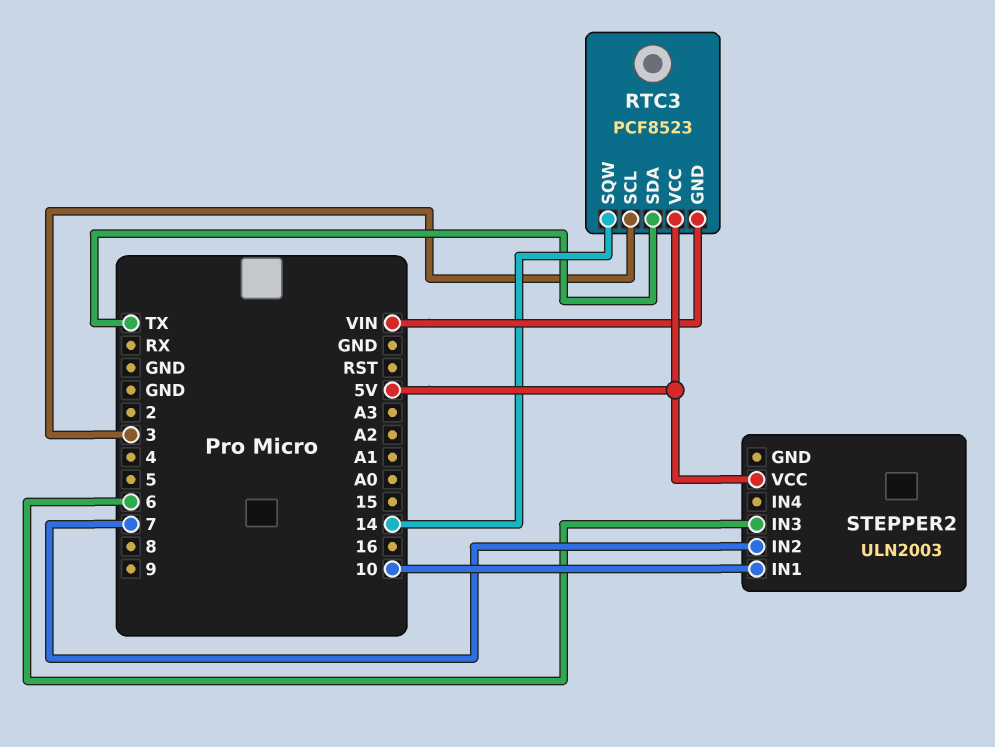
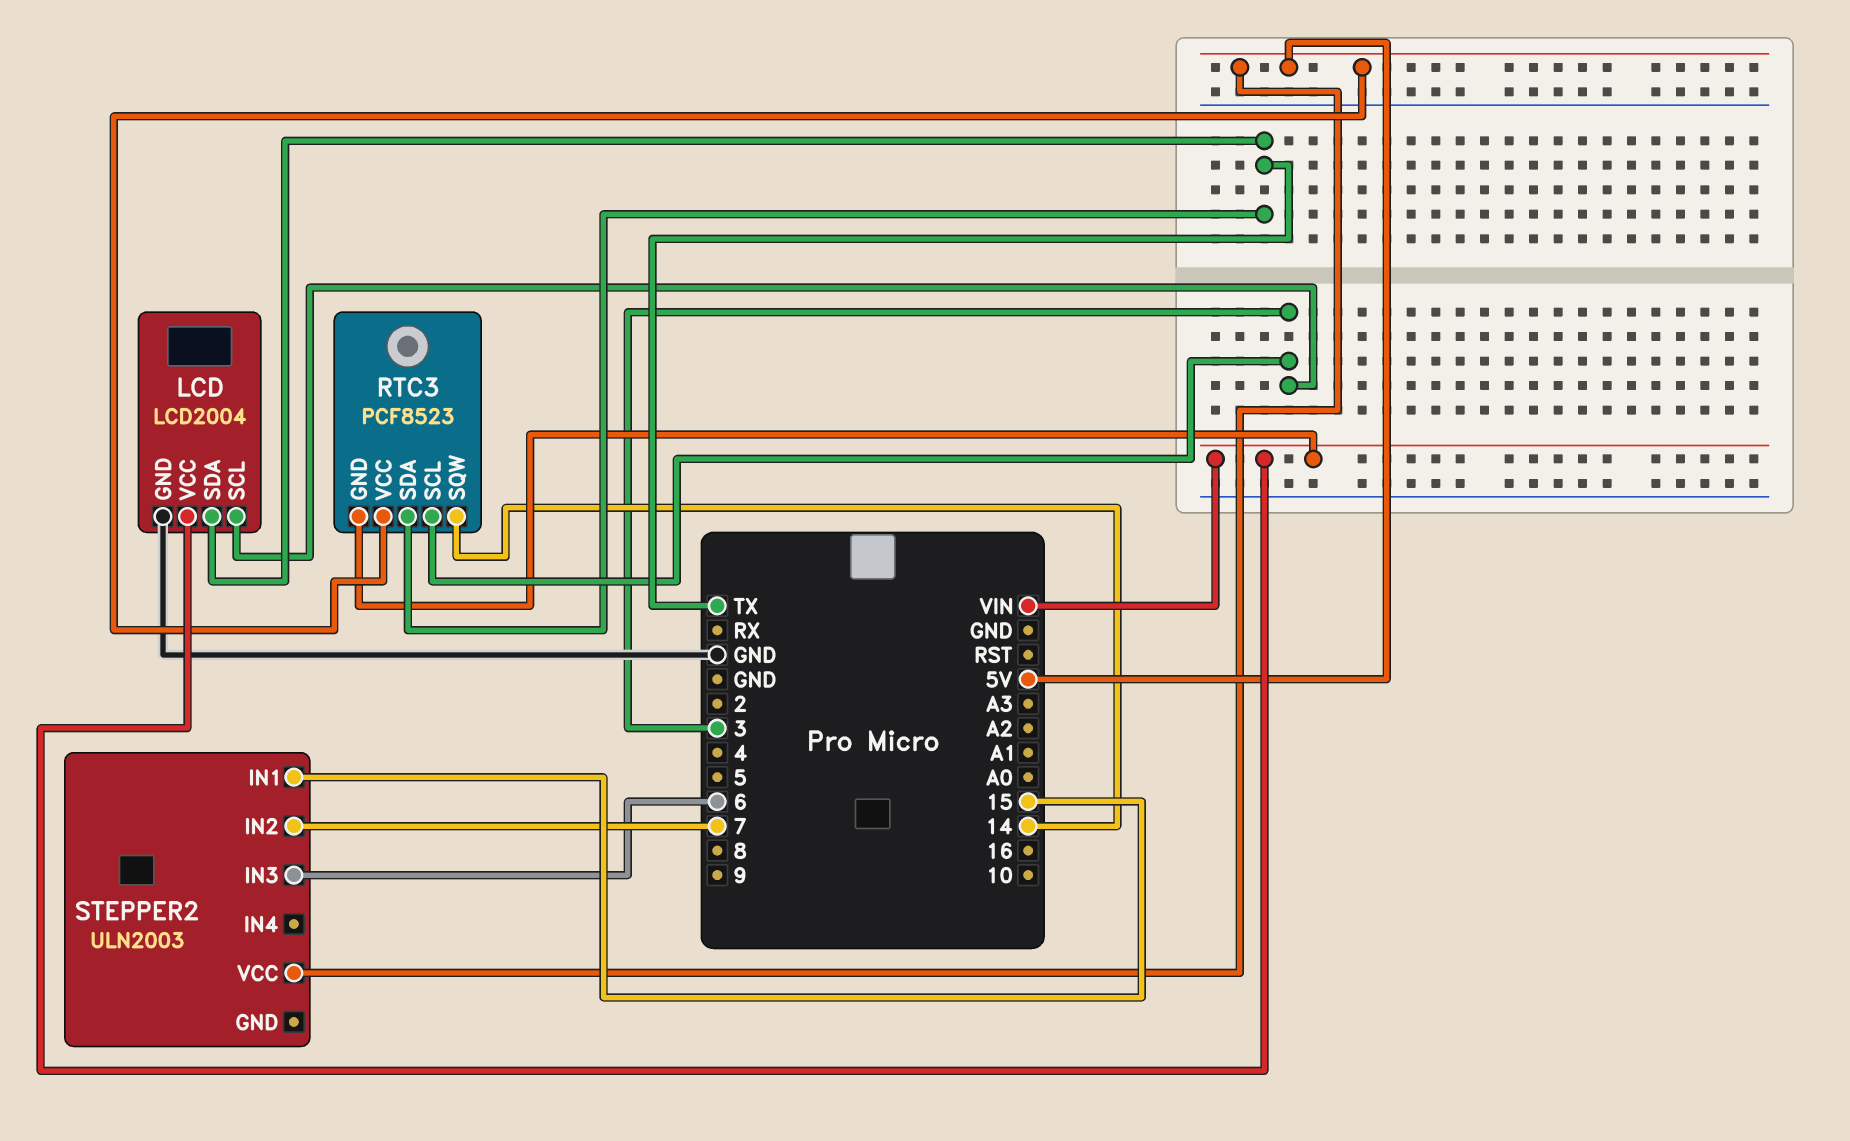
LCD: none -> LCD2004
LCD pin GND: none -> GND
LCD pin SCL: none -> 3
LCD pin SDA: none -> TX
LCD pin VCC: none -> VIN
STEPPER2 pin IN1: 10 -> 15

